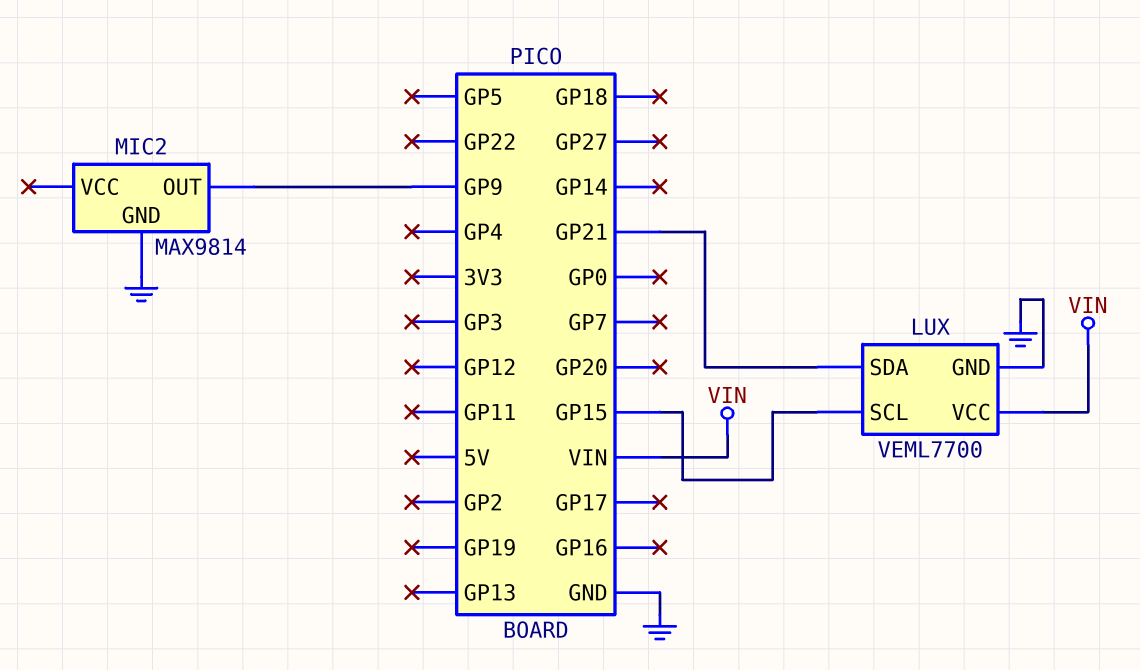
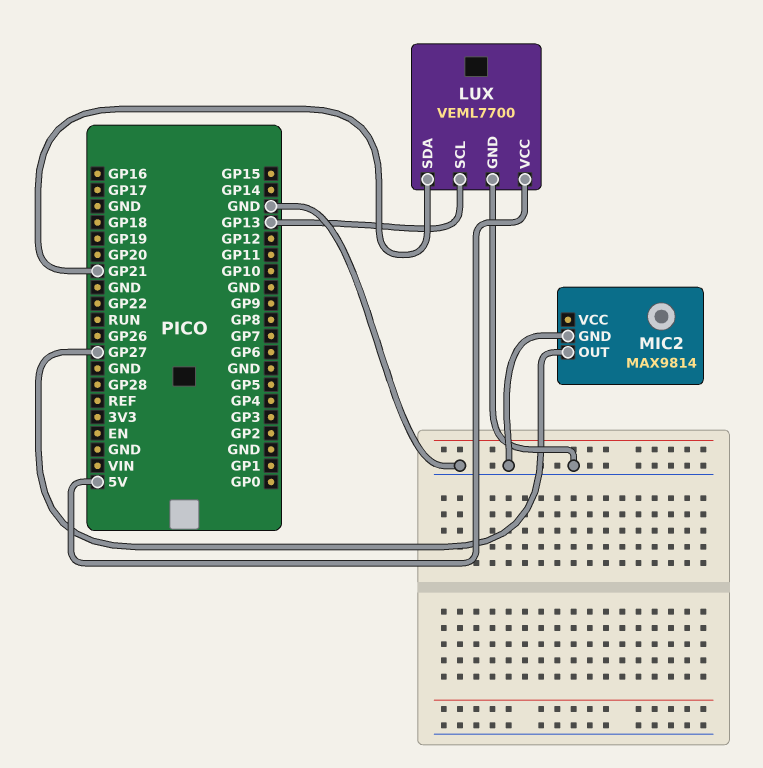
LUX pin SCL: GP15 -> GP13
LUX pin VCC: VIN -> 5V
MIC2 pin OUT: GP9 -> GP27

